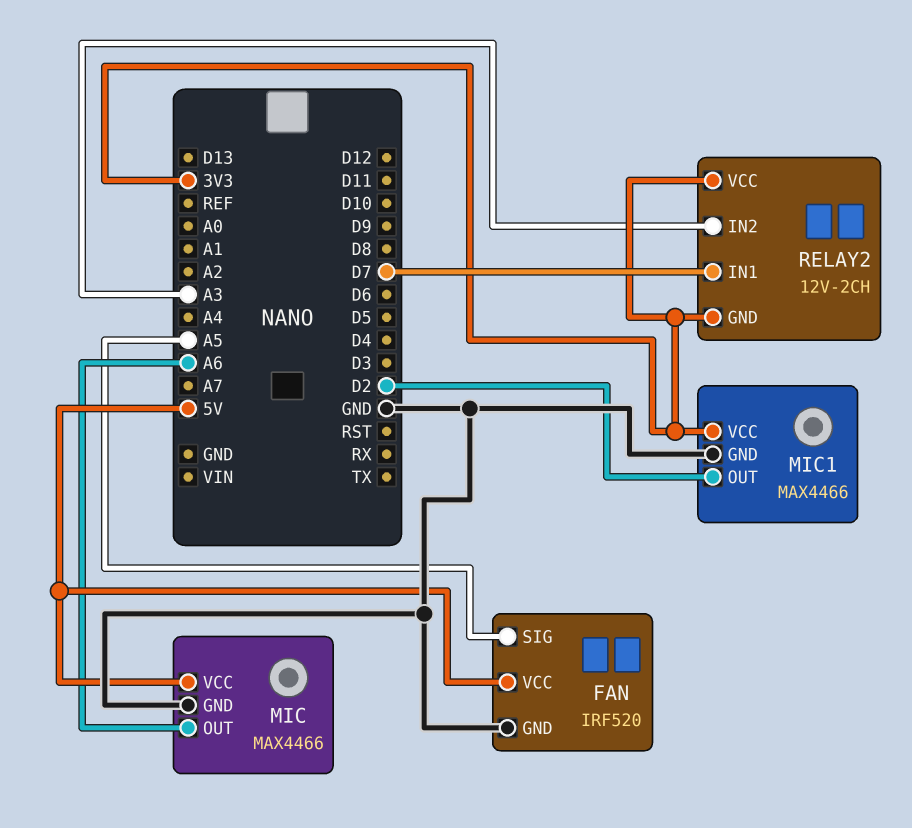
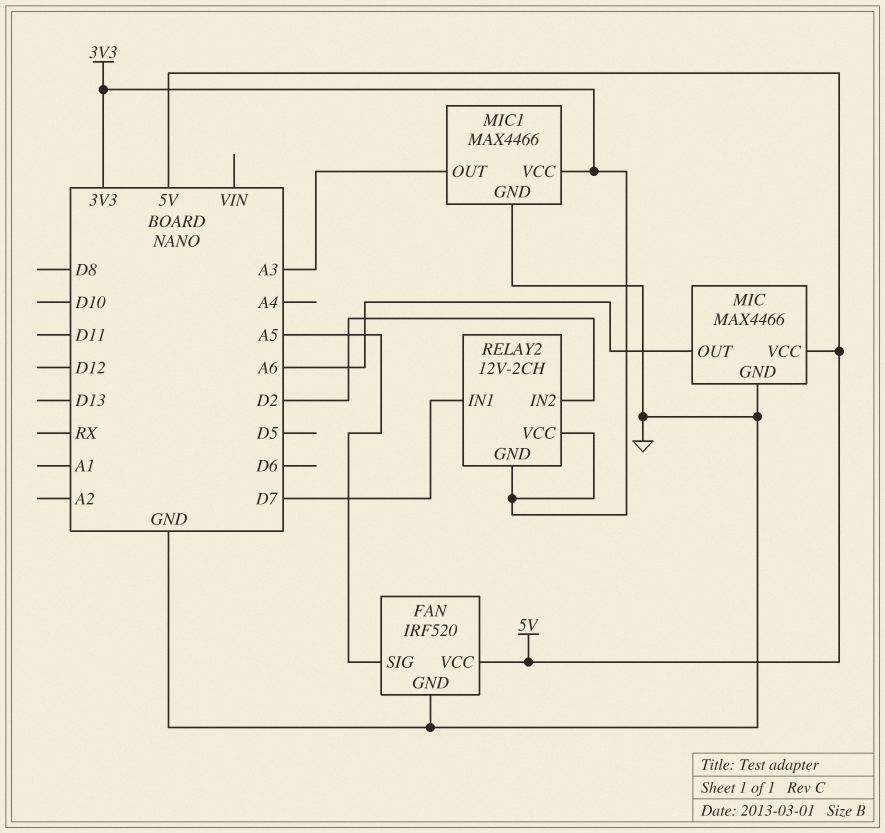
MIC1 pin OUT: D2 -> A3
RELAY2 pin IN2: A3 -> D2

